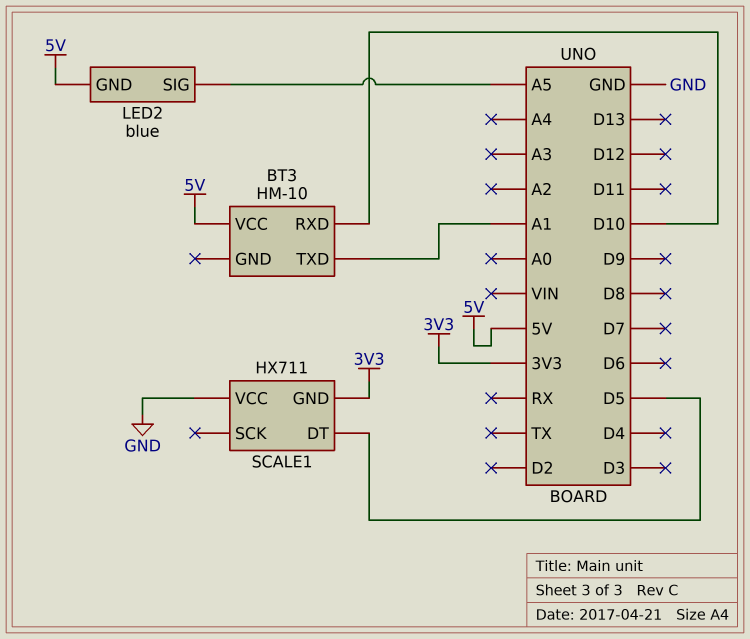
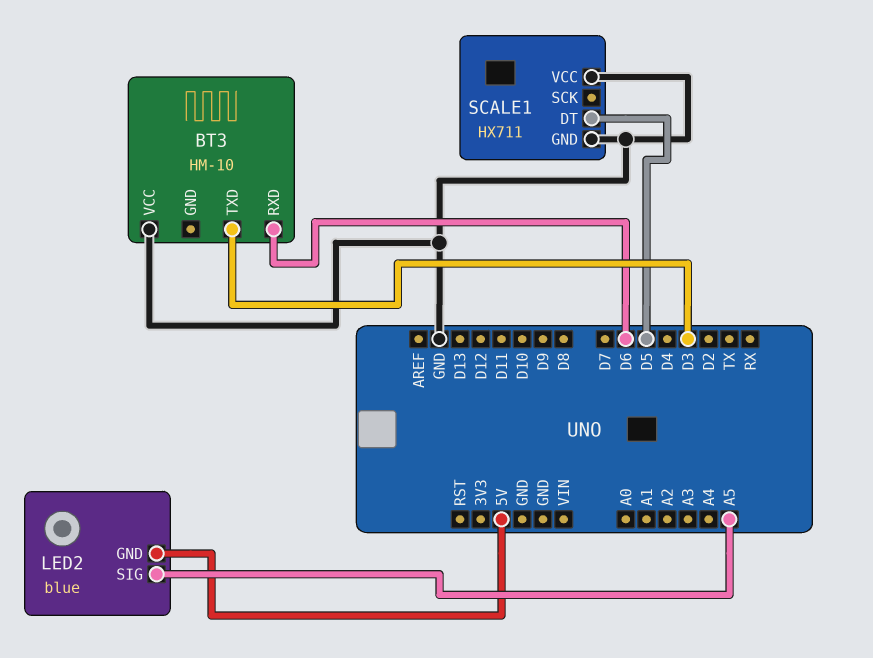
BT3 pin RXD: D10 -> D6
BT3 pin TXD: A1 -> D3
BT3 pin VCC: 5V -> GND
SCALE1 pin GND: 3V3 -> GND

